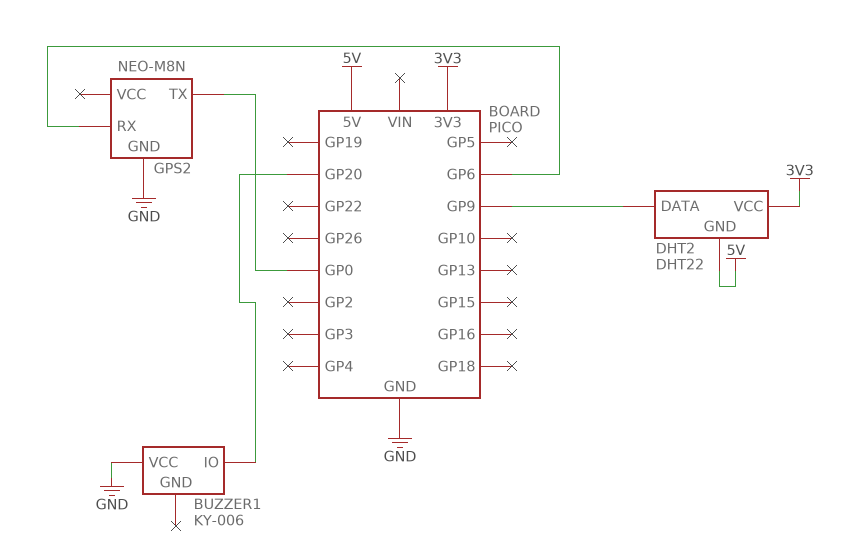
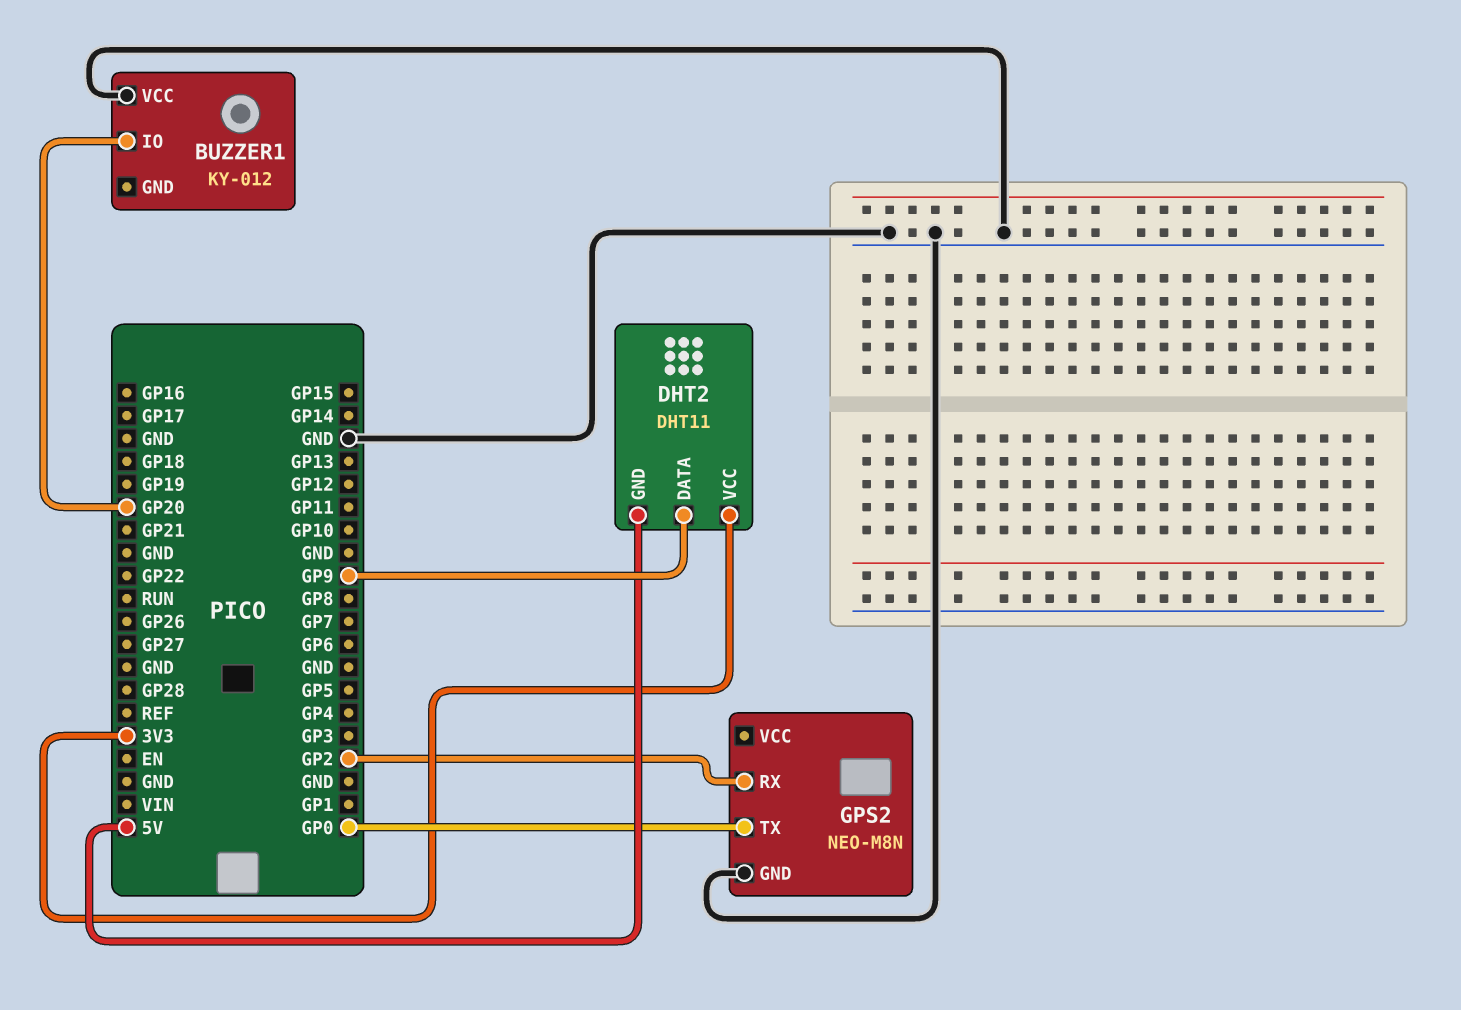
BUZZER1: KY-006 -> KY-012
DHT2: DHT22 -> DHT11
GPS2 pin RX: GP6 -> GP2

